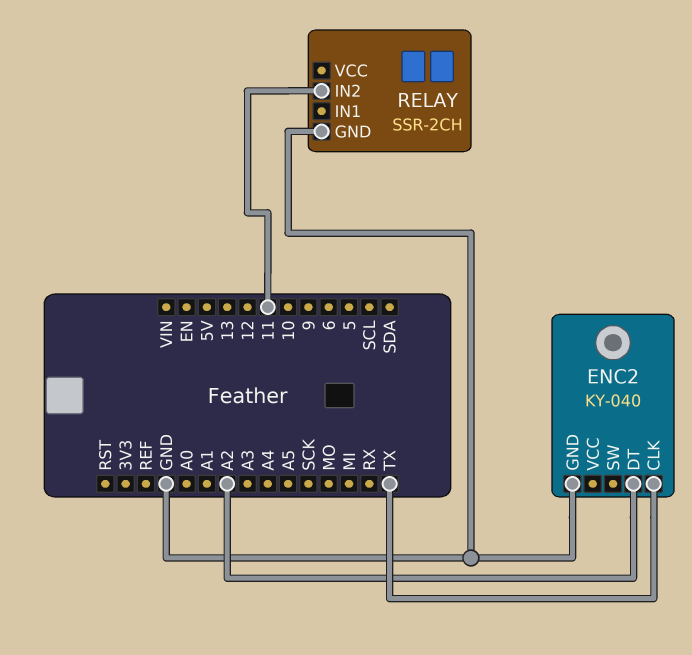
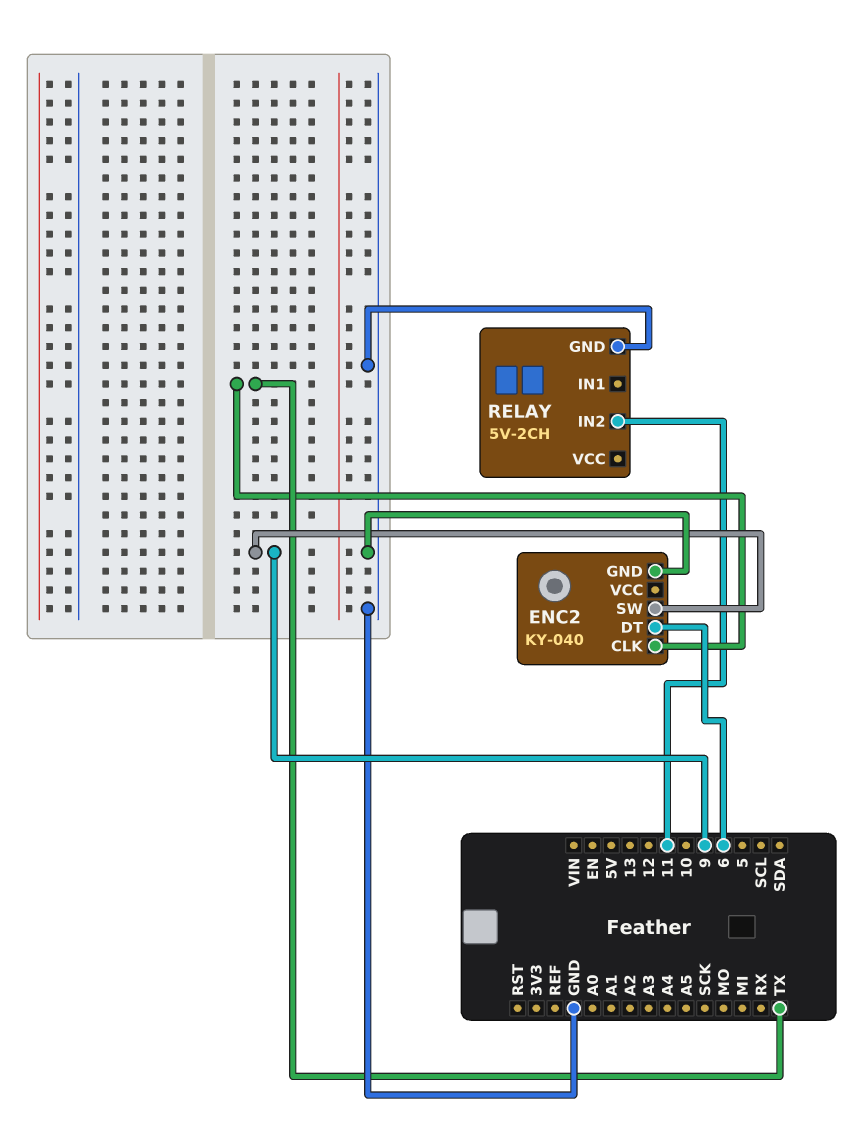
ENC2 pin DT: A2 -> 6
ENC2 pin SW: none -> 9
RELAY: SSR-2CH -> 5V-2CH

